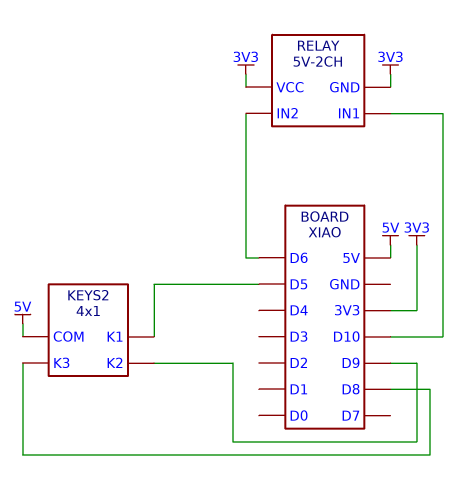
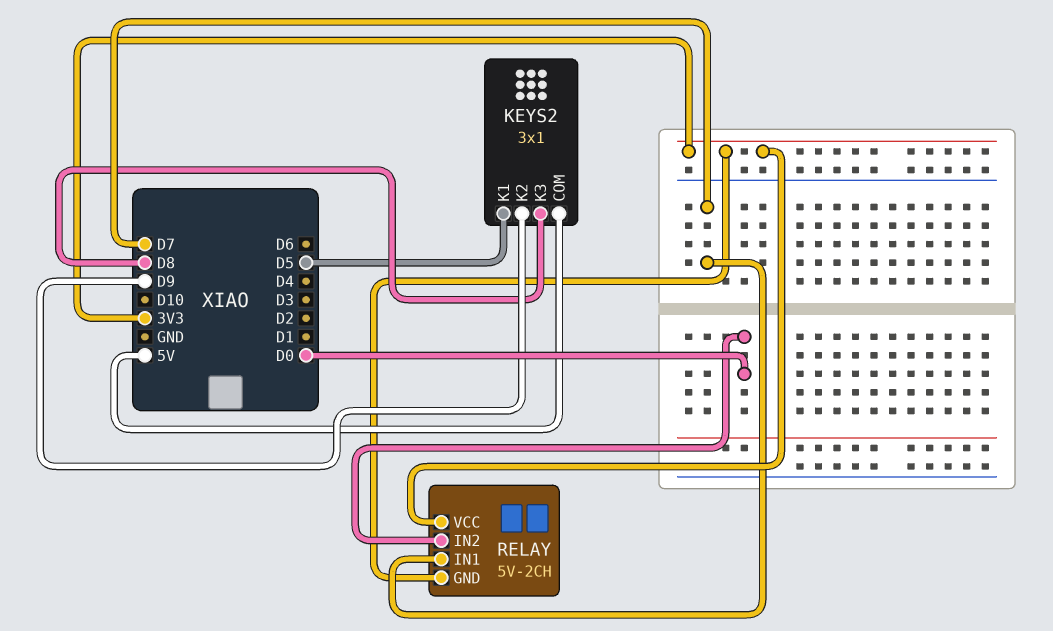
KEYS2: 4x1 -> 3x1
RELAY pin IN1: D10 -> D7
RELAY pin IN2: D6 -> D0

